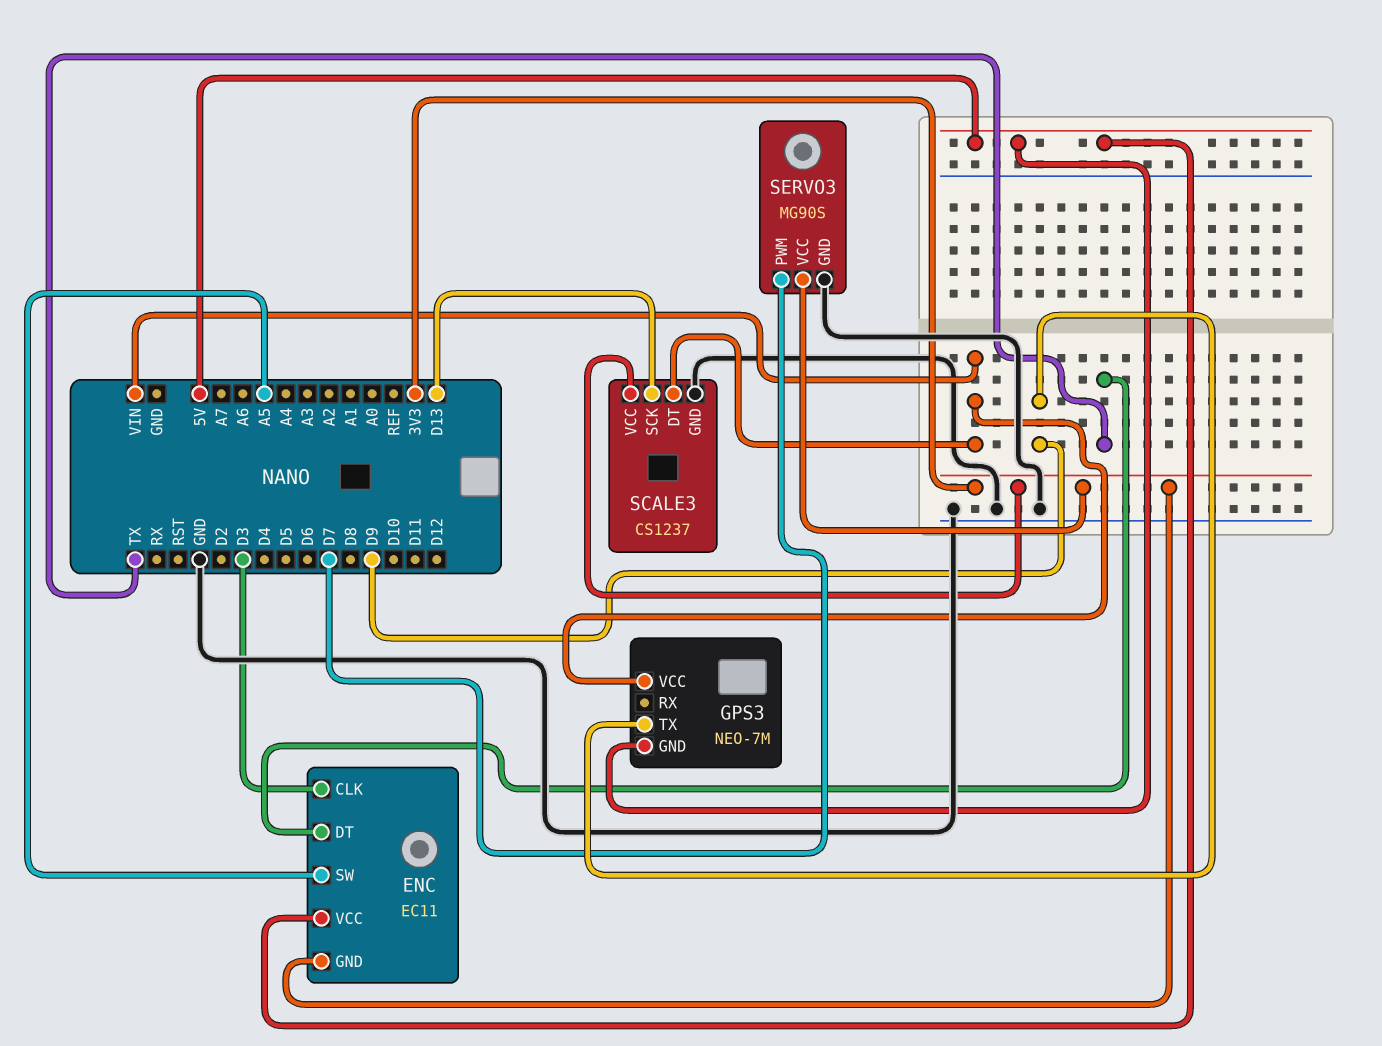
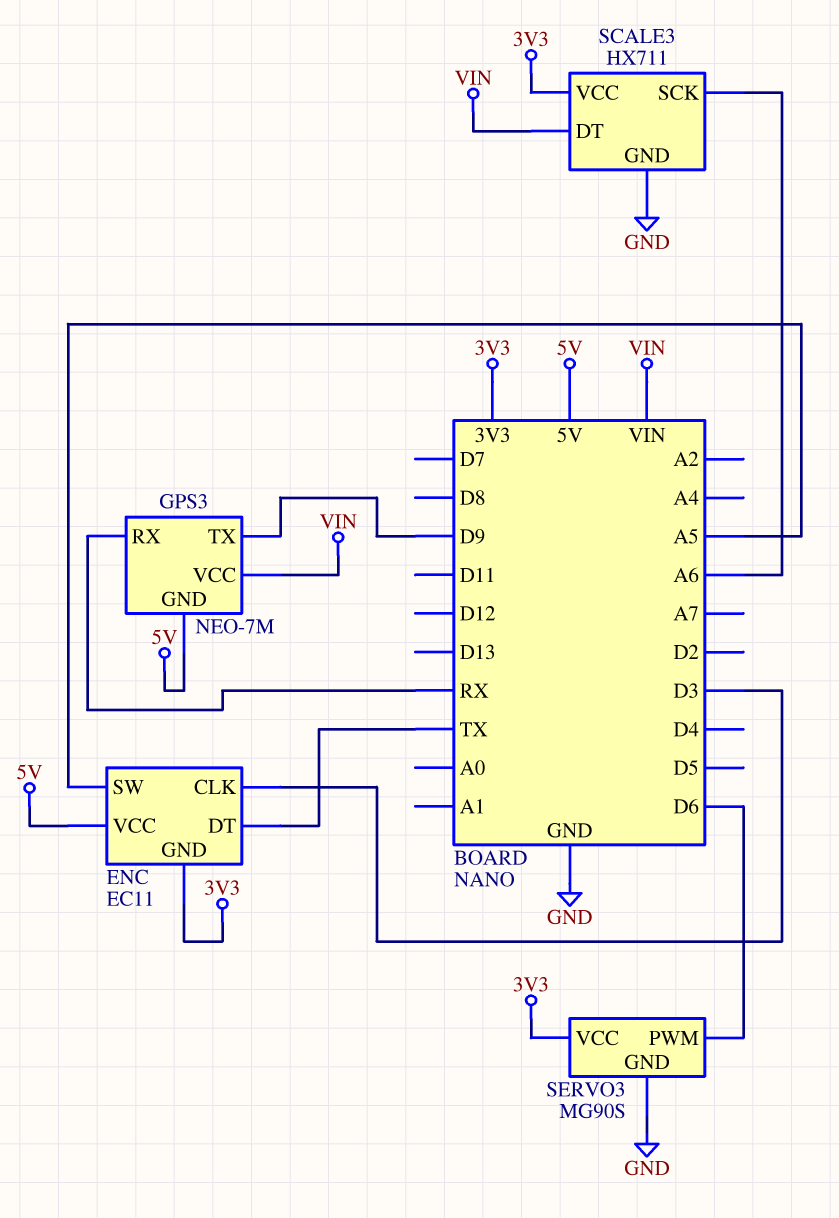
GPS3 pin RX: none -> RX
SCALE3: CS1237 -> HX711
SCALE3 pin SCK: D13 -> A6
SERVO3 pin PWM: D7 -> D6

